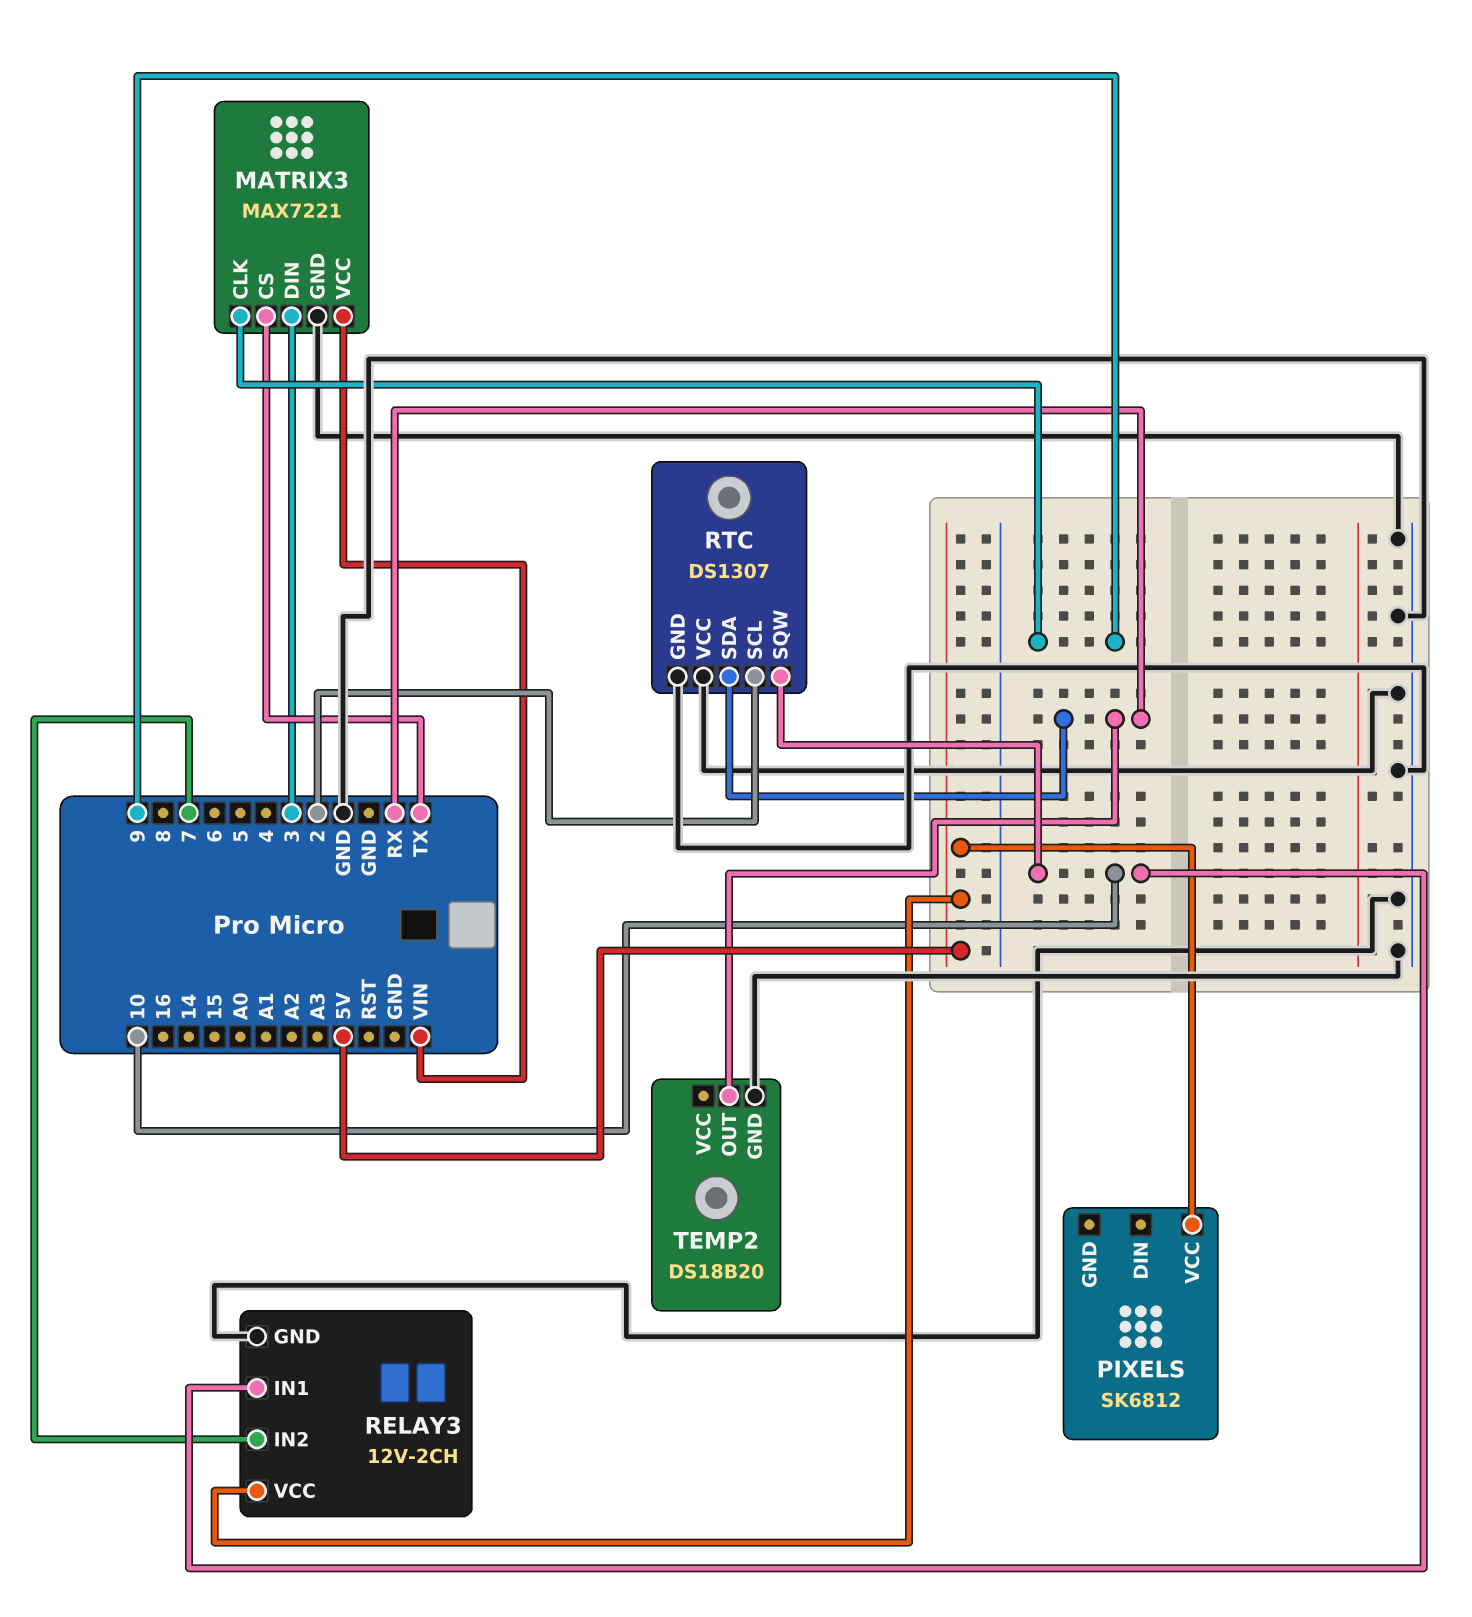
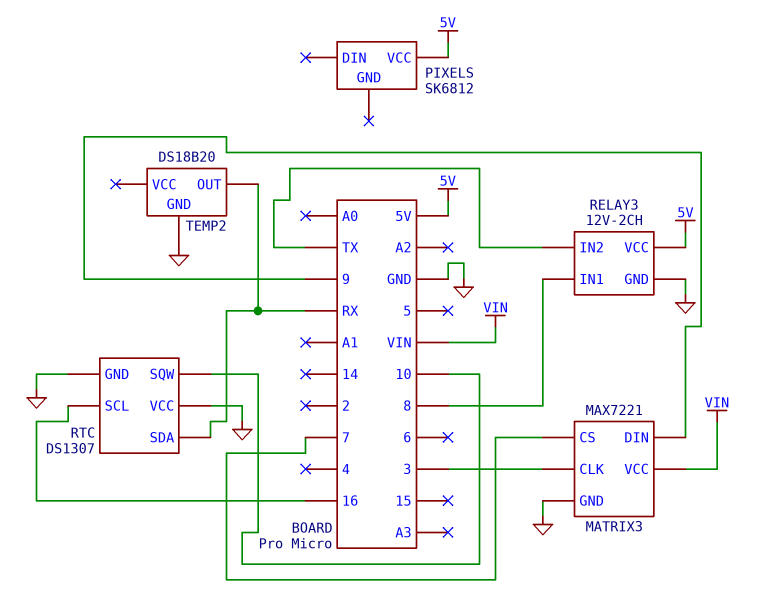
MATRIX3 pin CLK: 9 -> 3
MATRIX3 pin CS: TX -> 7
MATRIX3 pin DIN: 3 -> 9
RELAY3 pin IN1: 10 -> 8
RELAY3 pin IN2: 7 -> TX
RTC pin SCL: 2 -> 16

